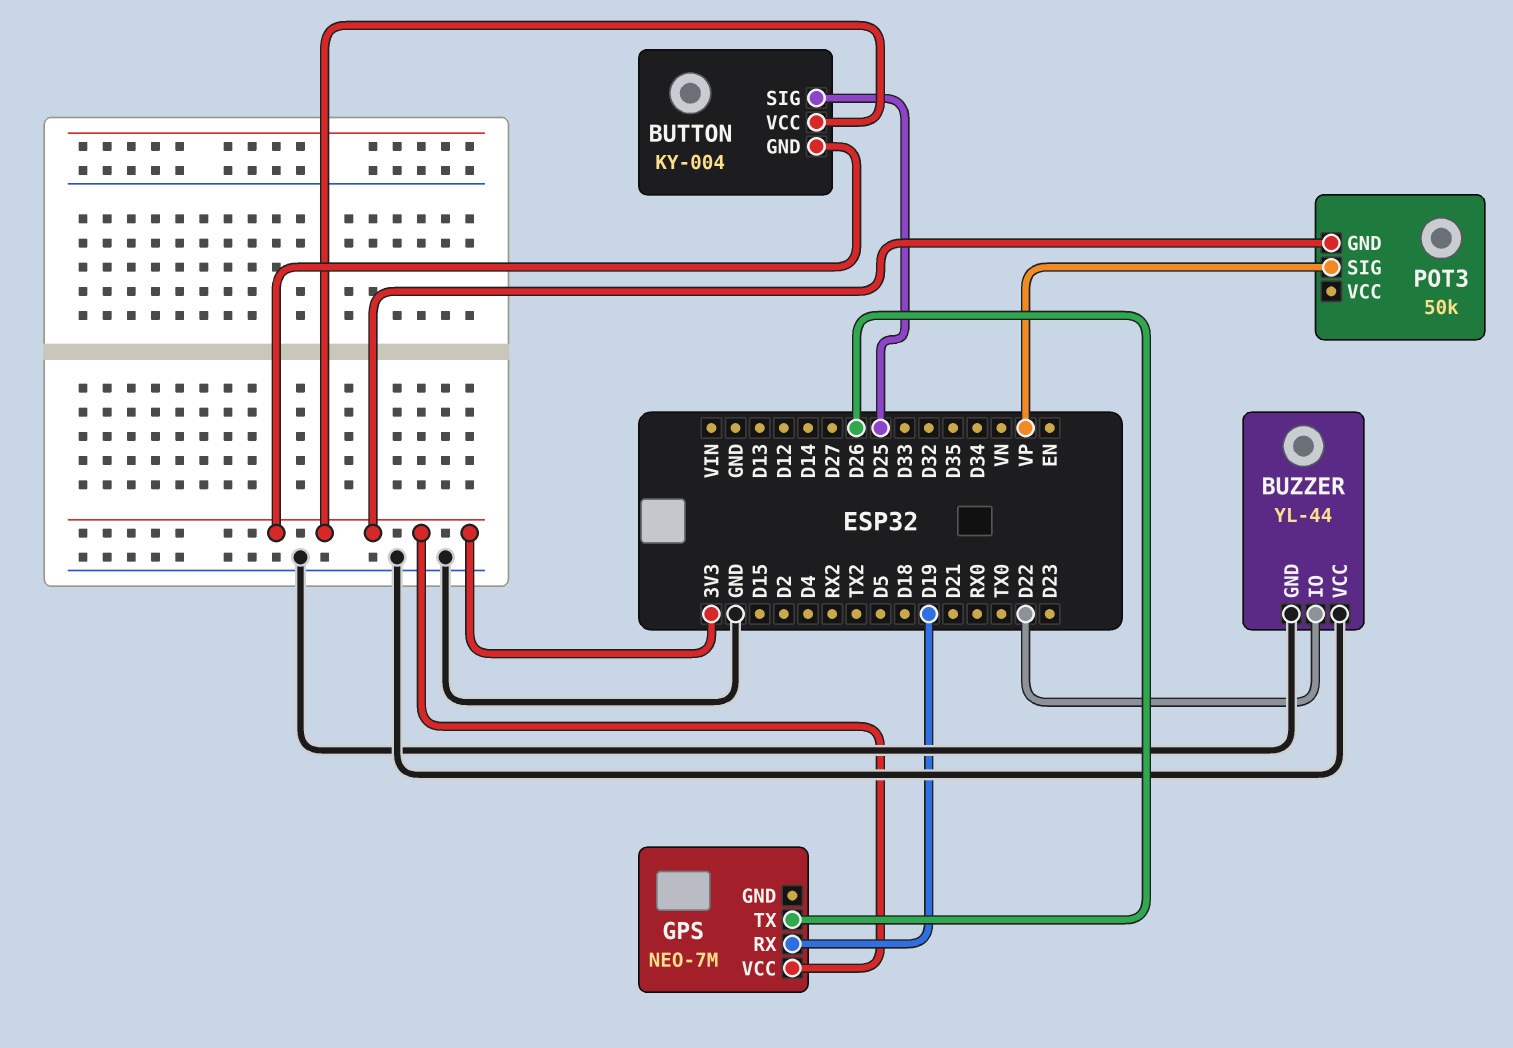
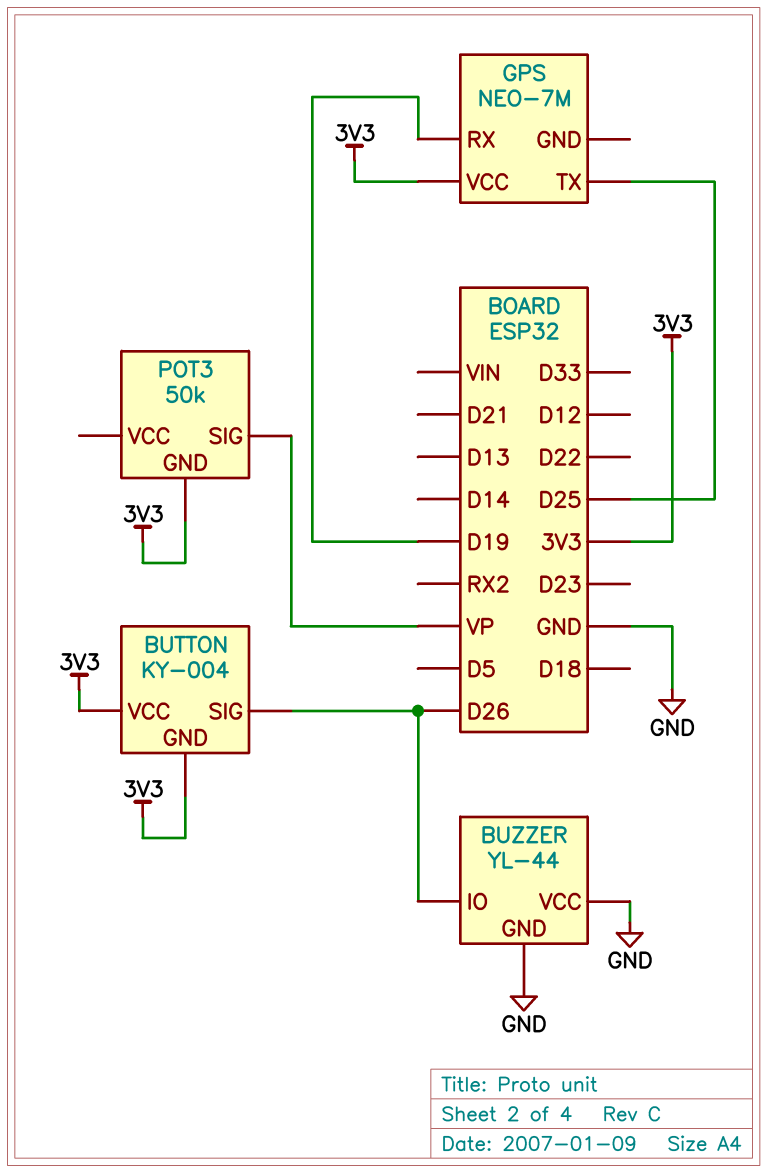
BUTTON pin SIG: D25 -> D26
BUZZER pin IO: D22 -> D26
GPS pin TX: D26 -> D25

